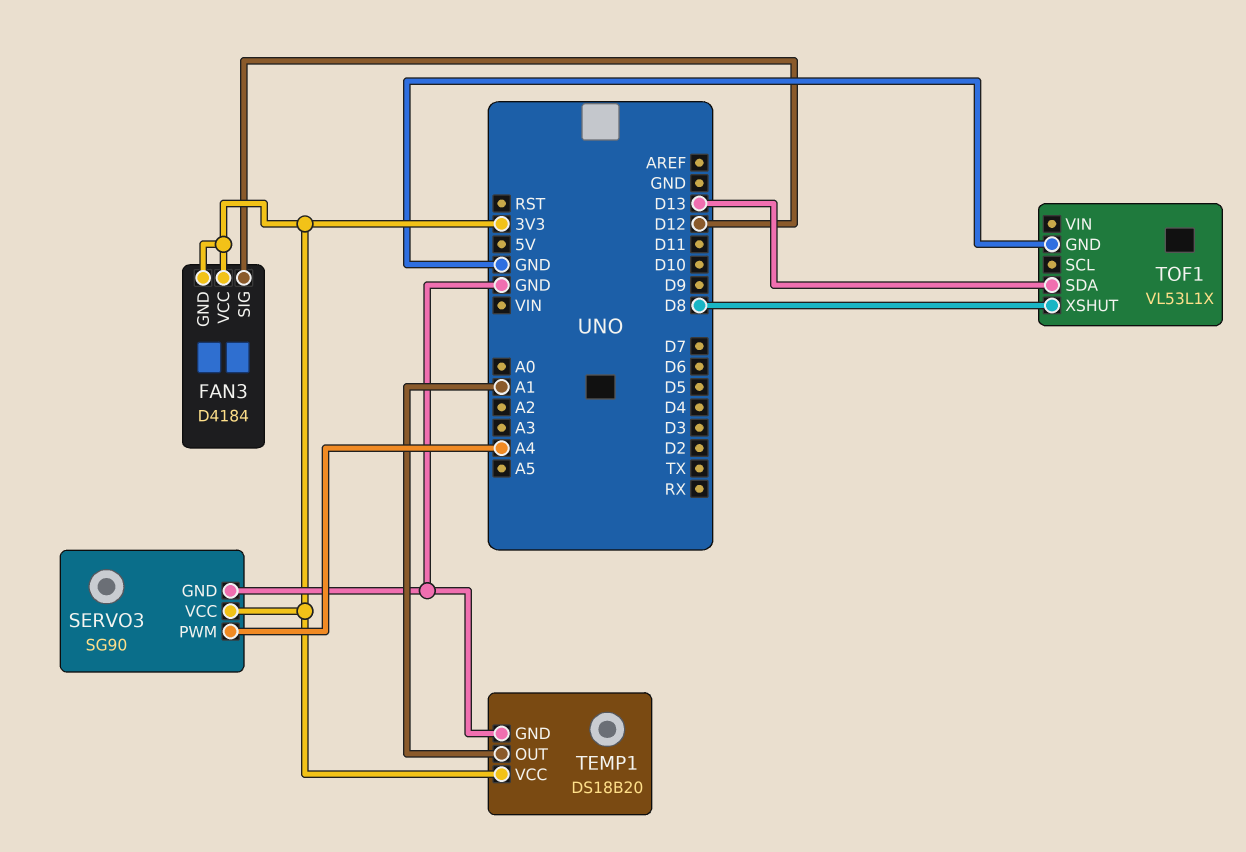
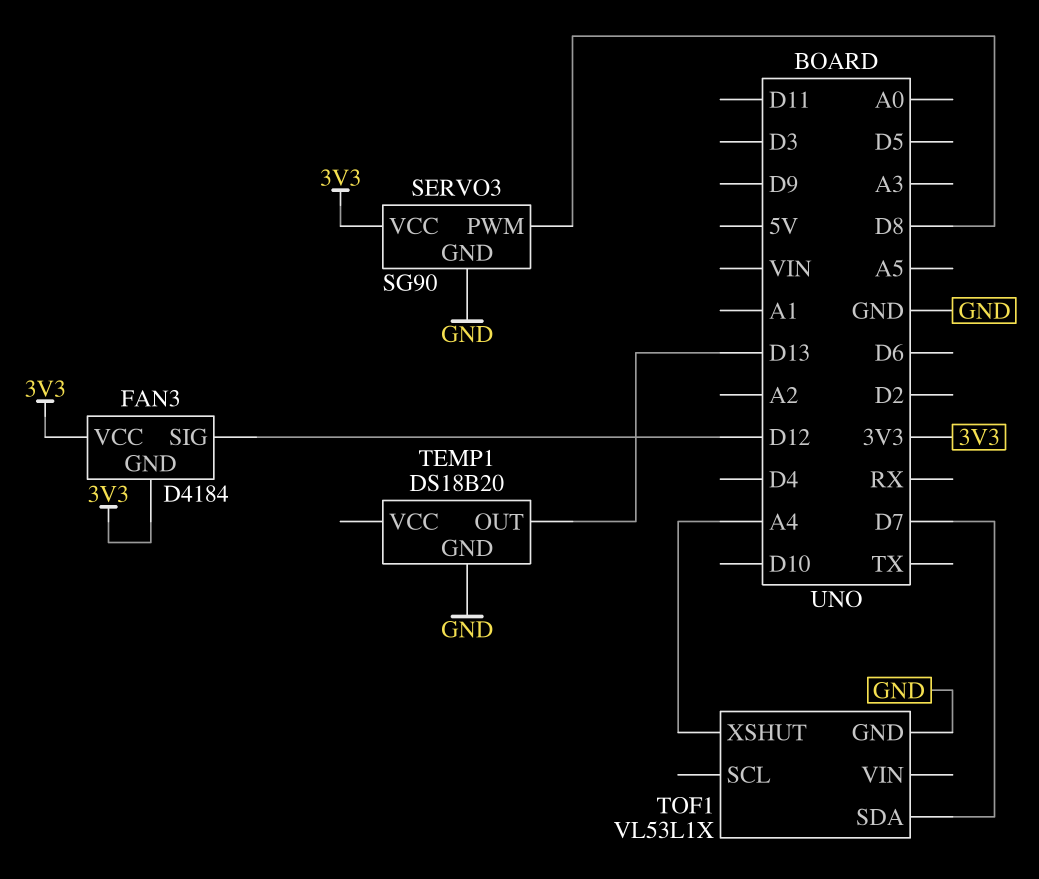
SERVO3 pin PWM: A4 -> D8
TEMP1 pin OUT: A1 -> D13
TEMP1 pin VCC: 3V3 -> none
TOF1 pin SDA: D13 -> D7
TOF1 pin XSHUT: D8 -> A4

